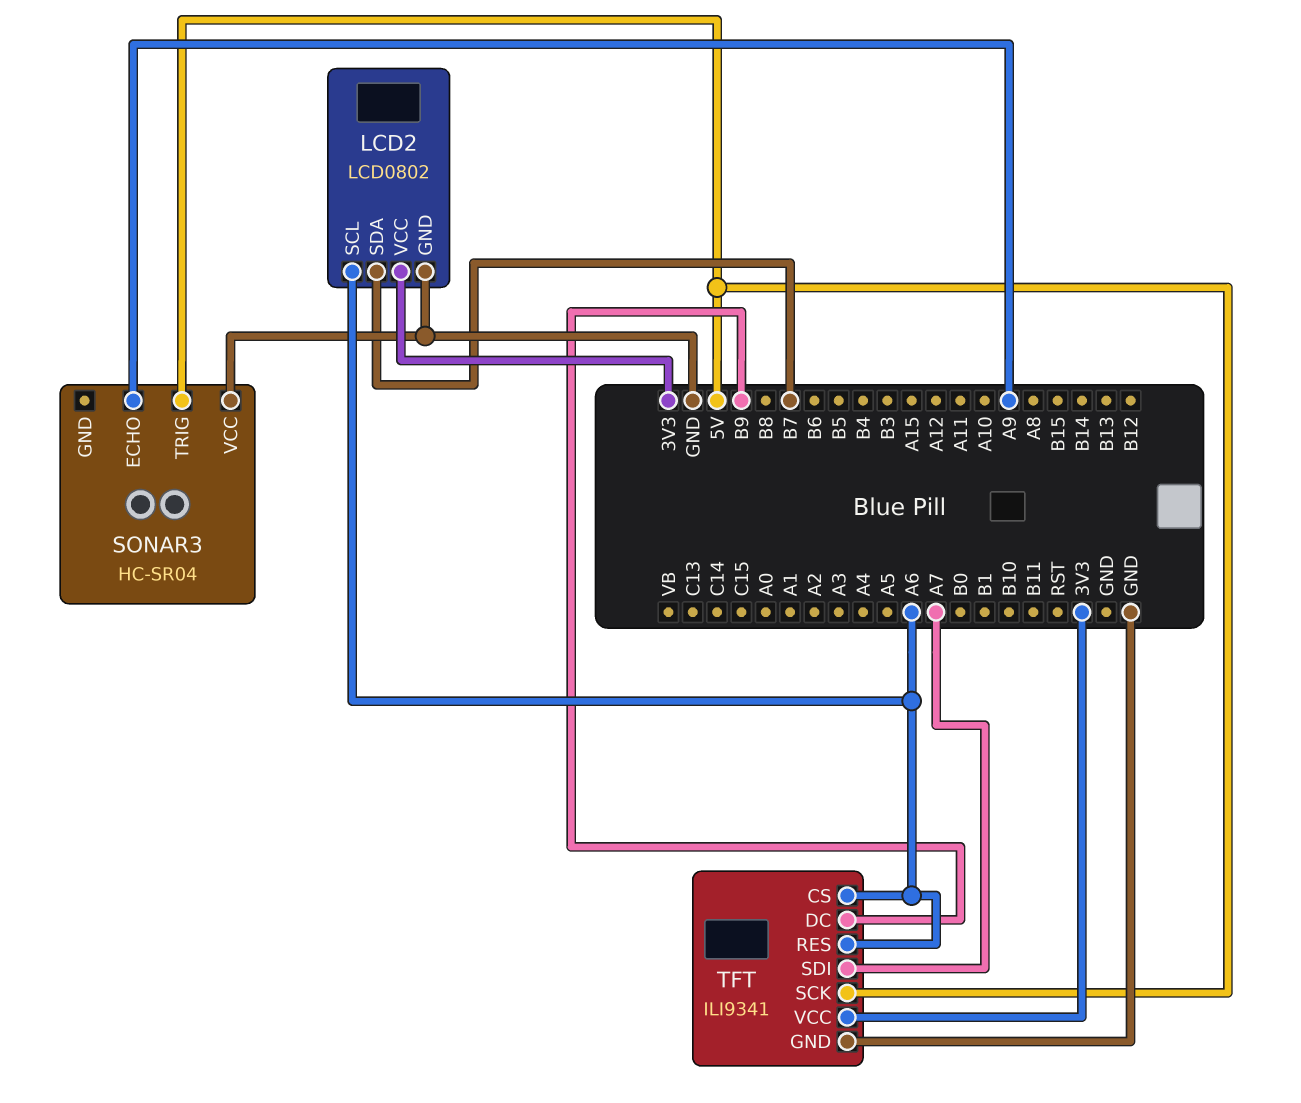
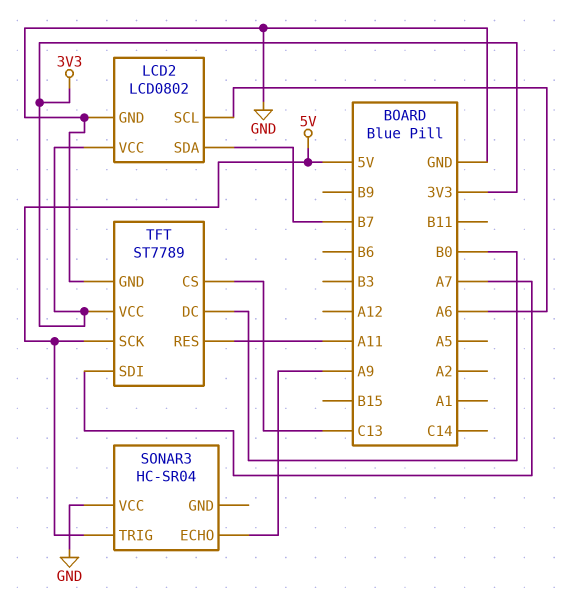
TFT: ILI9341 -> ST7789
TFT pin CS: A6 -> C13
TFT pin DC: B9 -> B0
TFT pin RES: A6 -> A11

